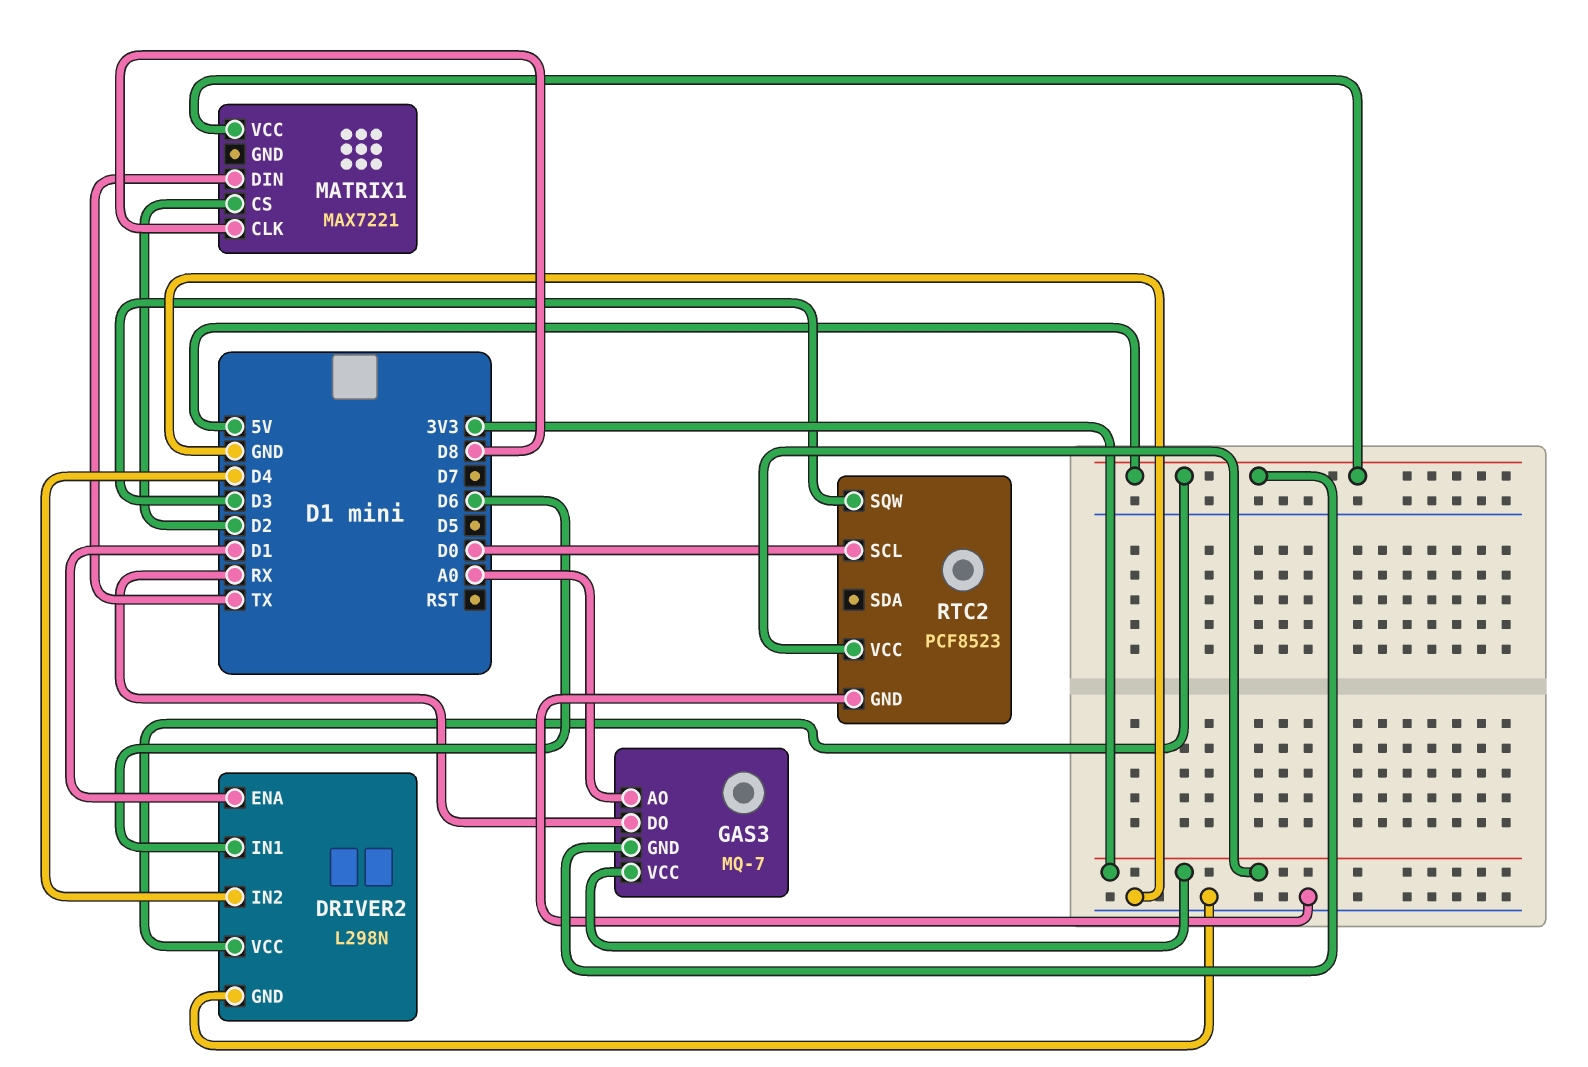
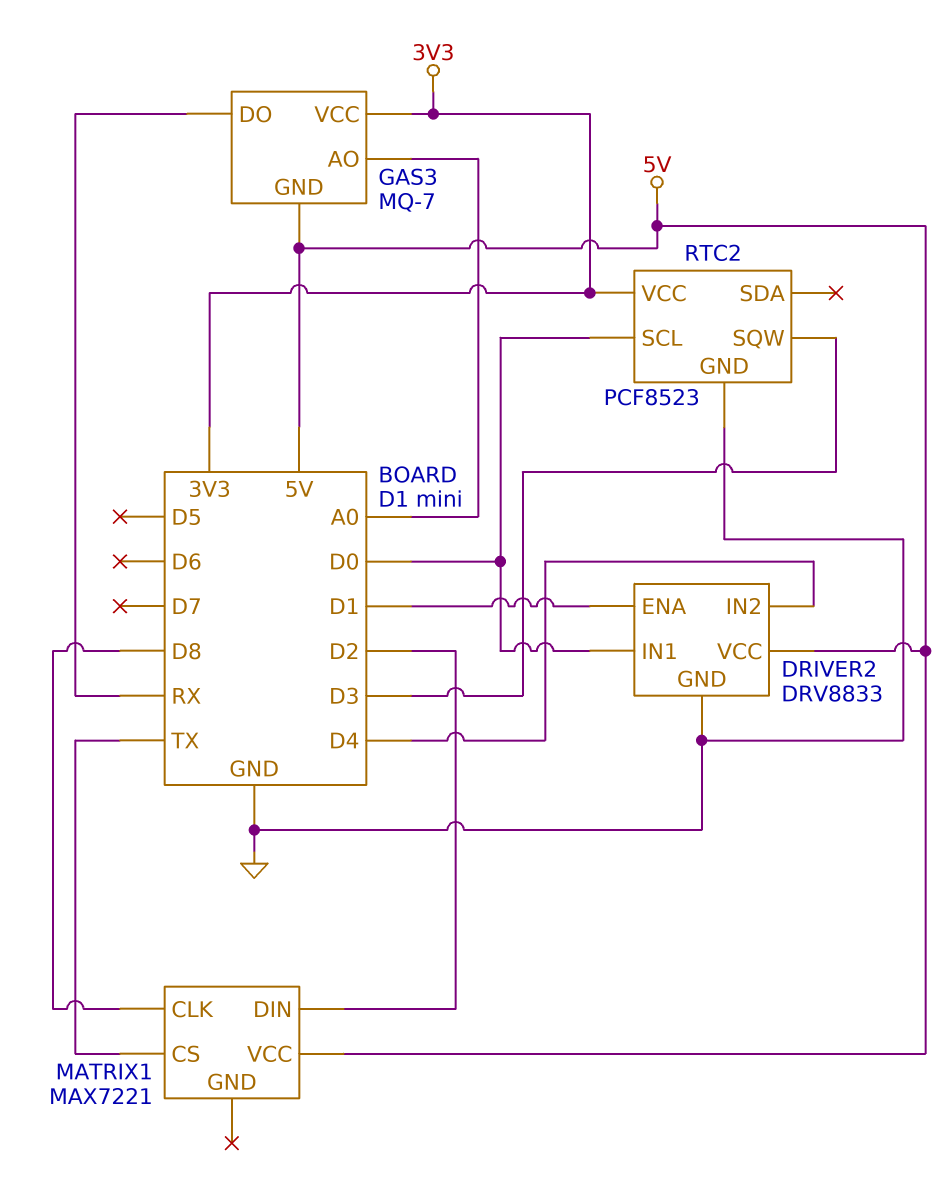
DRIVER2: L298N -> DRV8833
DRIVER2 pin IN1: D6 -> D0
MATRIX1 pin CS: D2 -> TX
MATRIX1 pin DIN: TX -> D2

